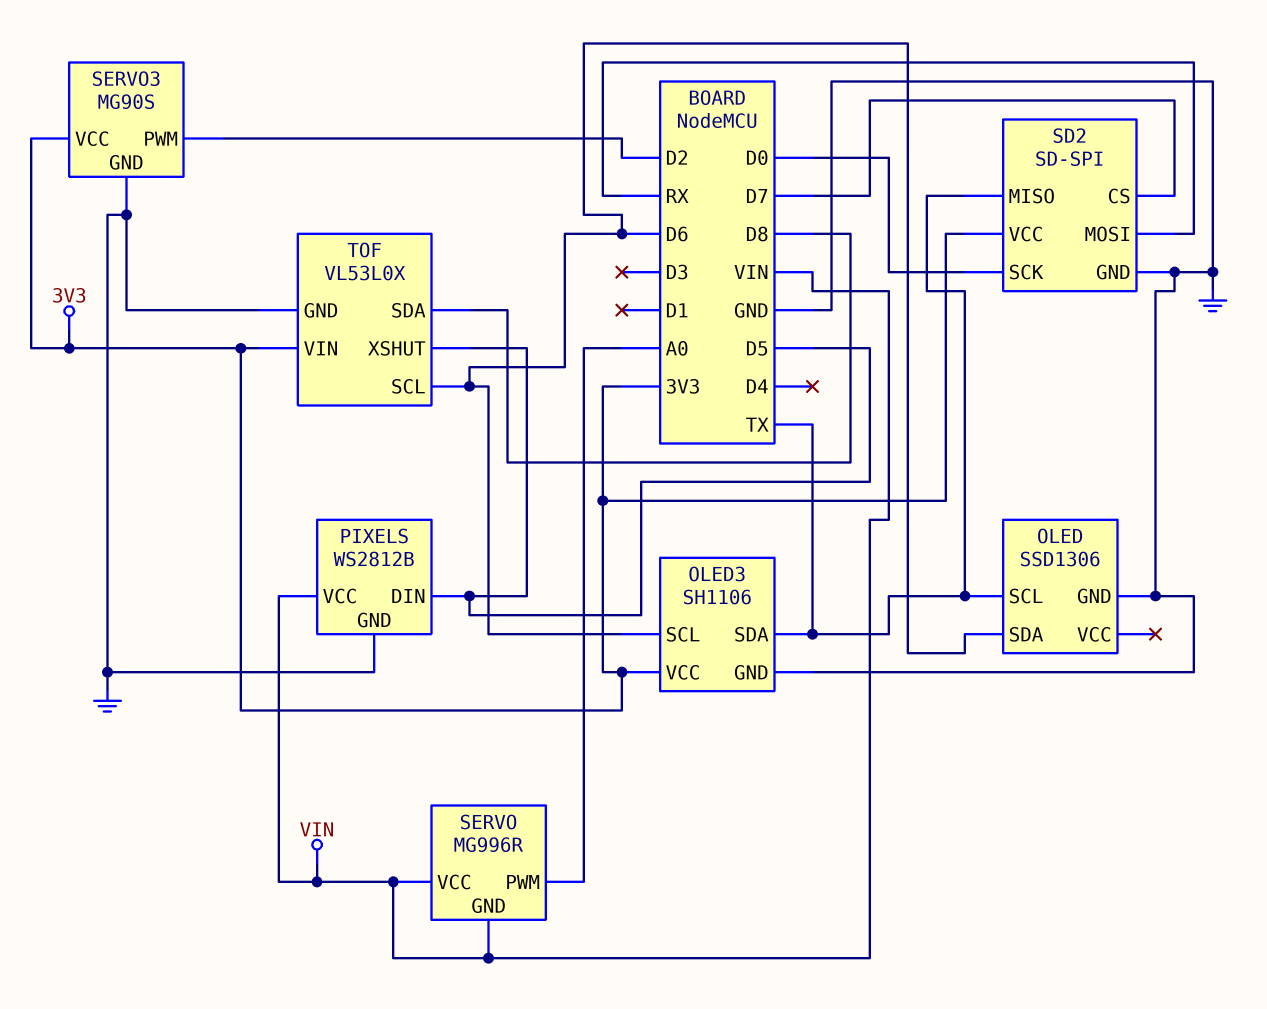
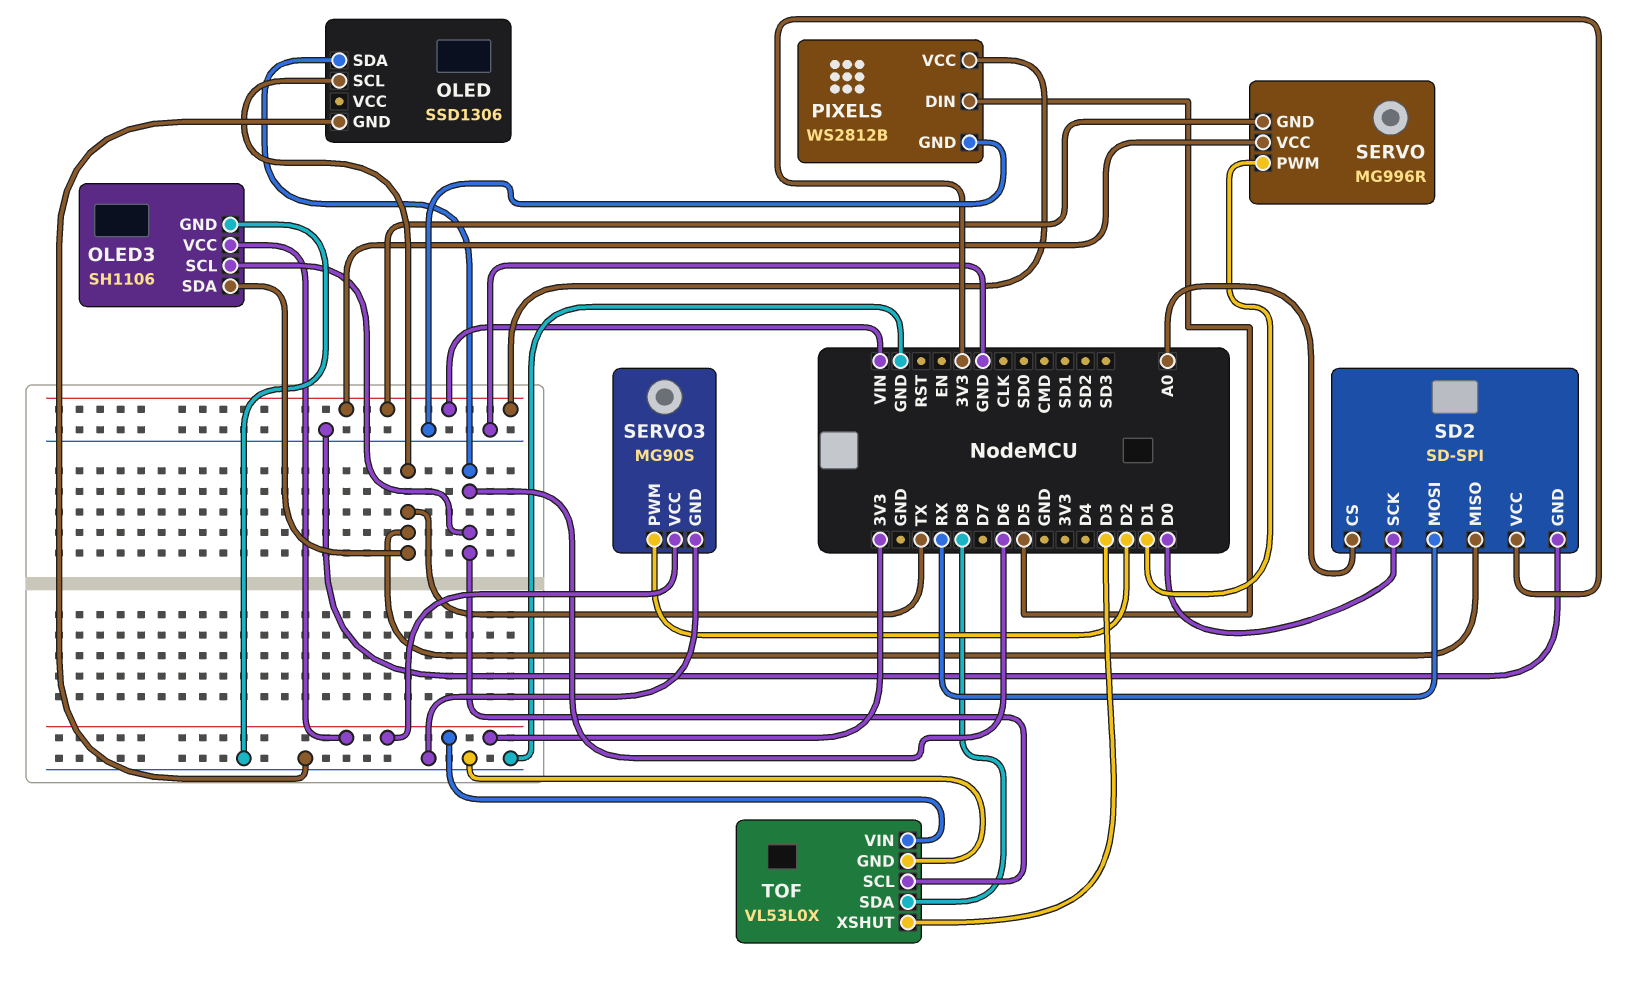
SD2 pin CS: D7 -> A0
SERVO pin PWM: A0 -> D1
TOF pin XSHUT: D5 -> D3

